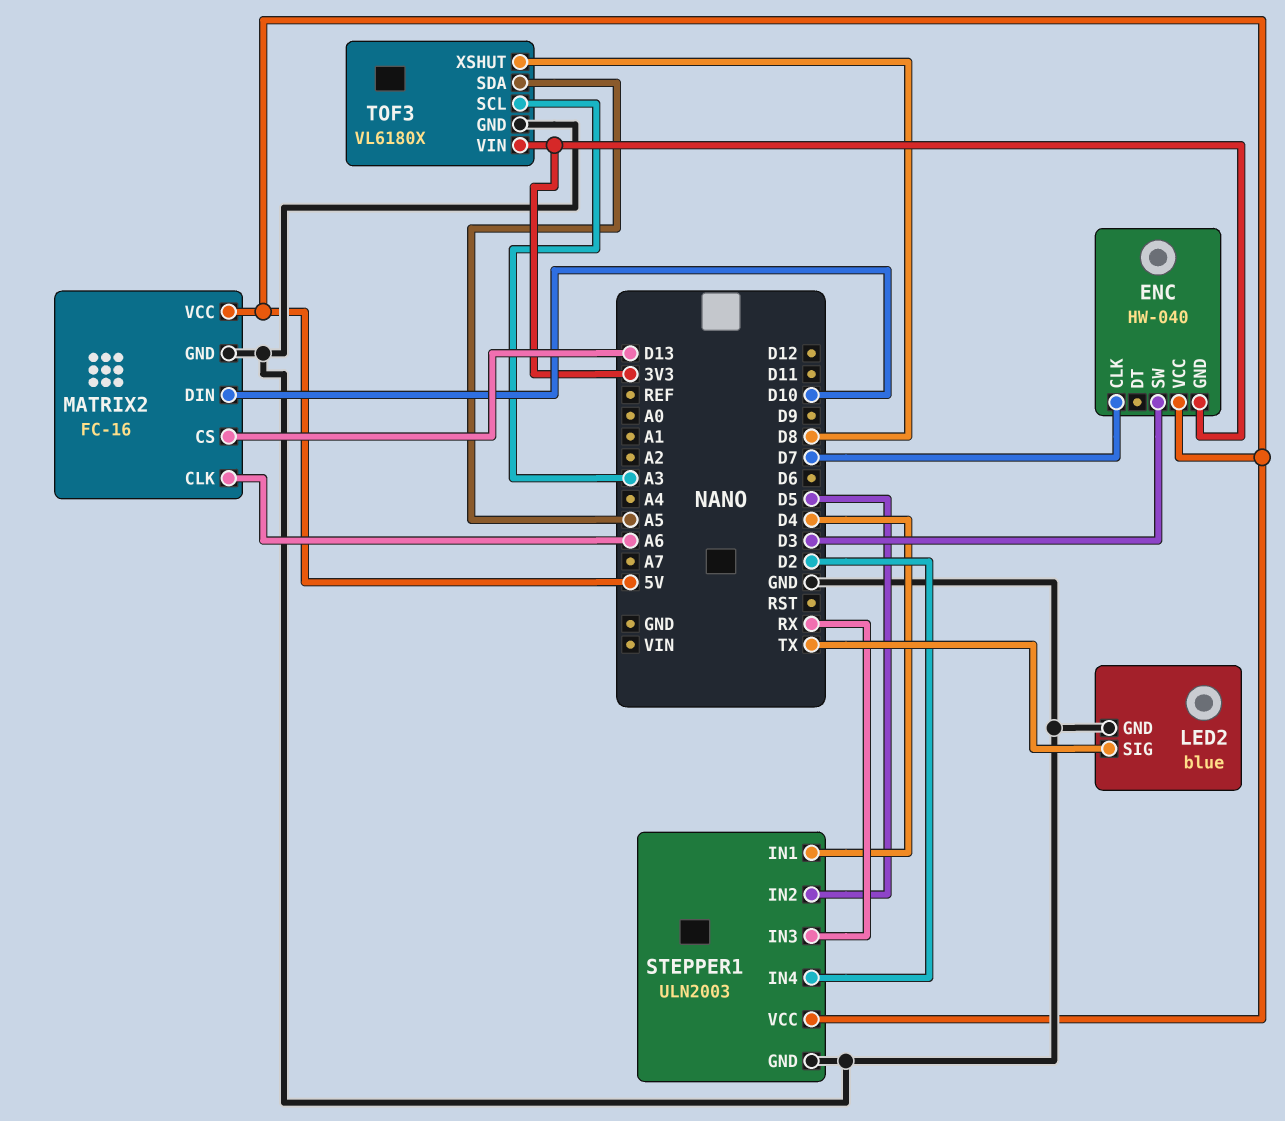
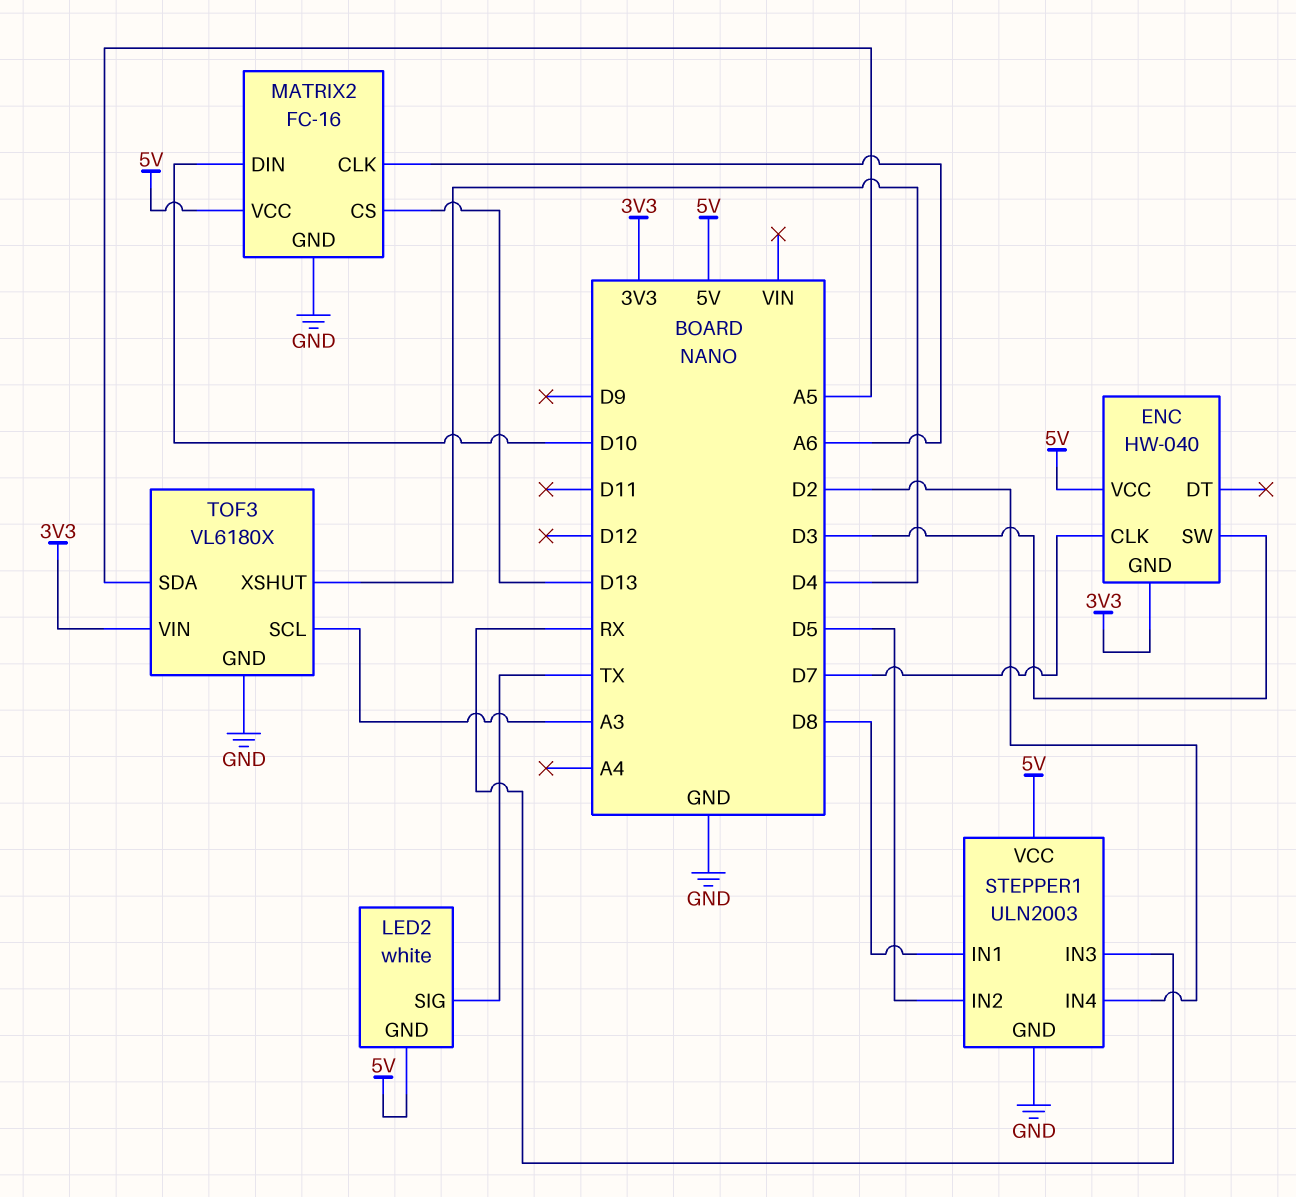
LED2: blue -> white
LED2 pin GND: GND -> 5V
STEPPER1 pin IN1: D4 -> D8
TOF3 pin XSHUT: D8 -> D4

